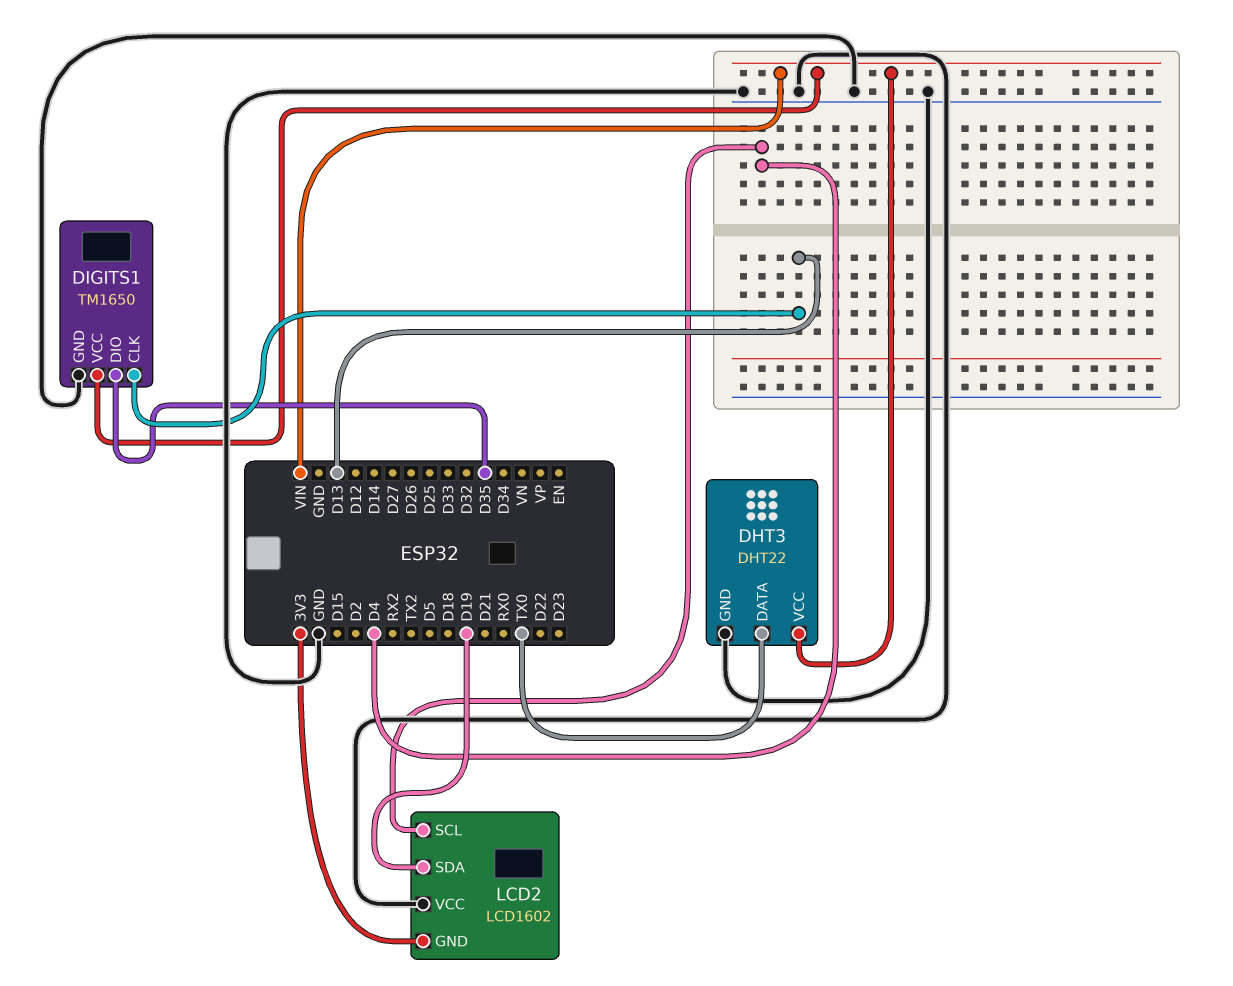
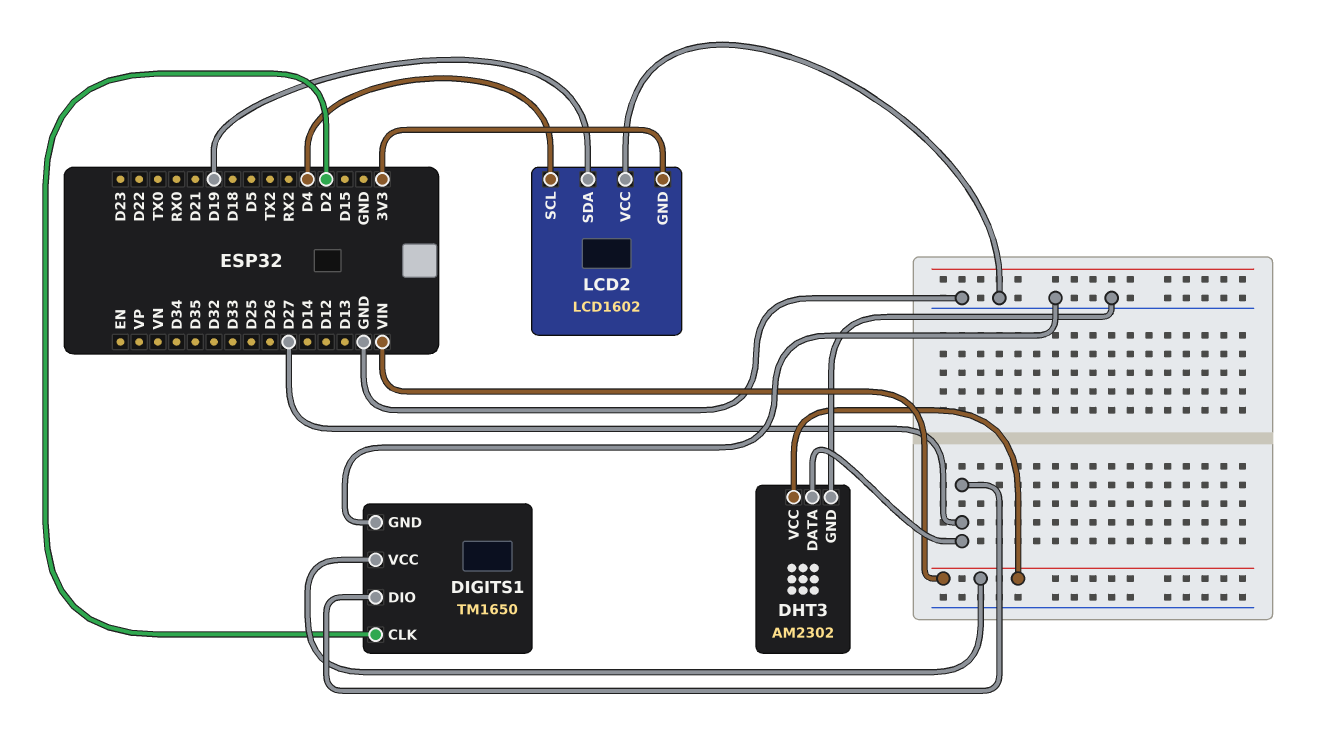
DHT3: DHT22 -> AM2302
DHT3 pin DATA: TX0 -> D27
DIGITS1 pin CLK: D13 -> D2
DIGITS1 pin DIO: D35 -> D27

